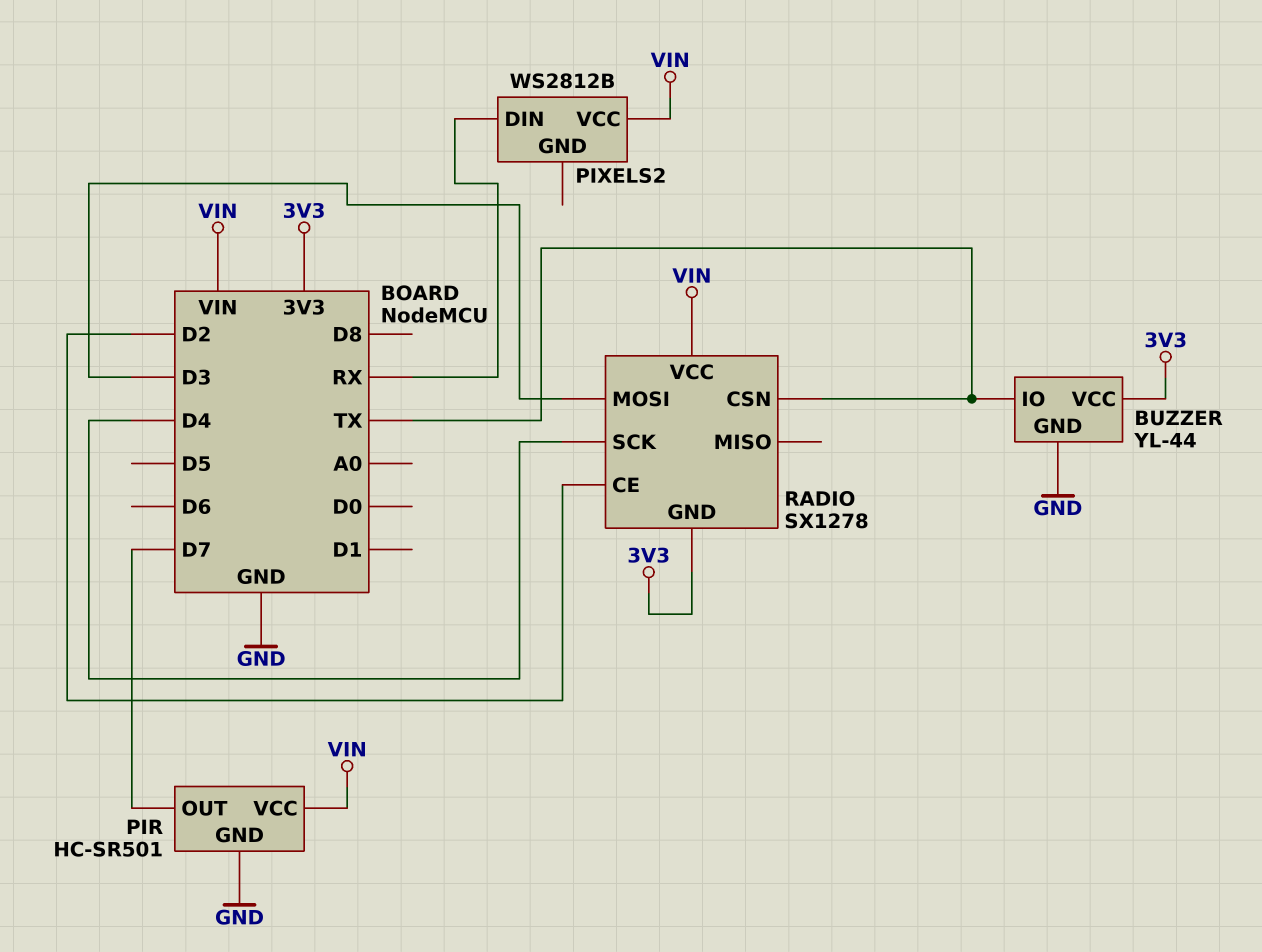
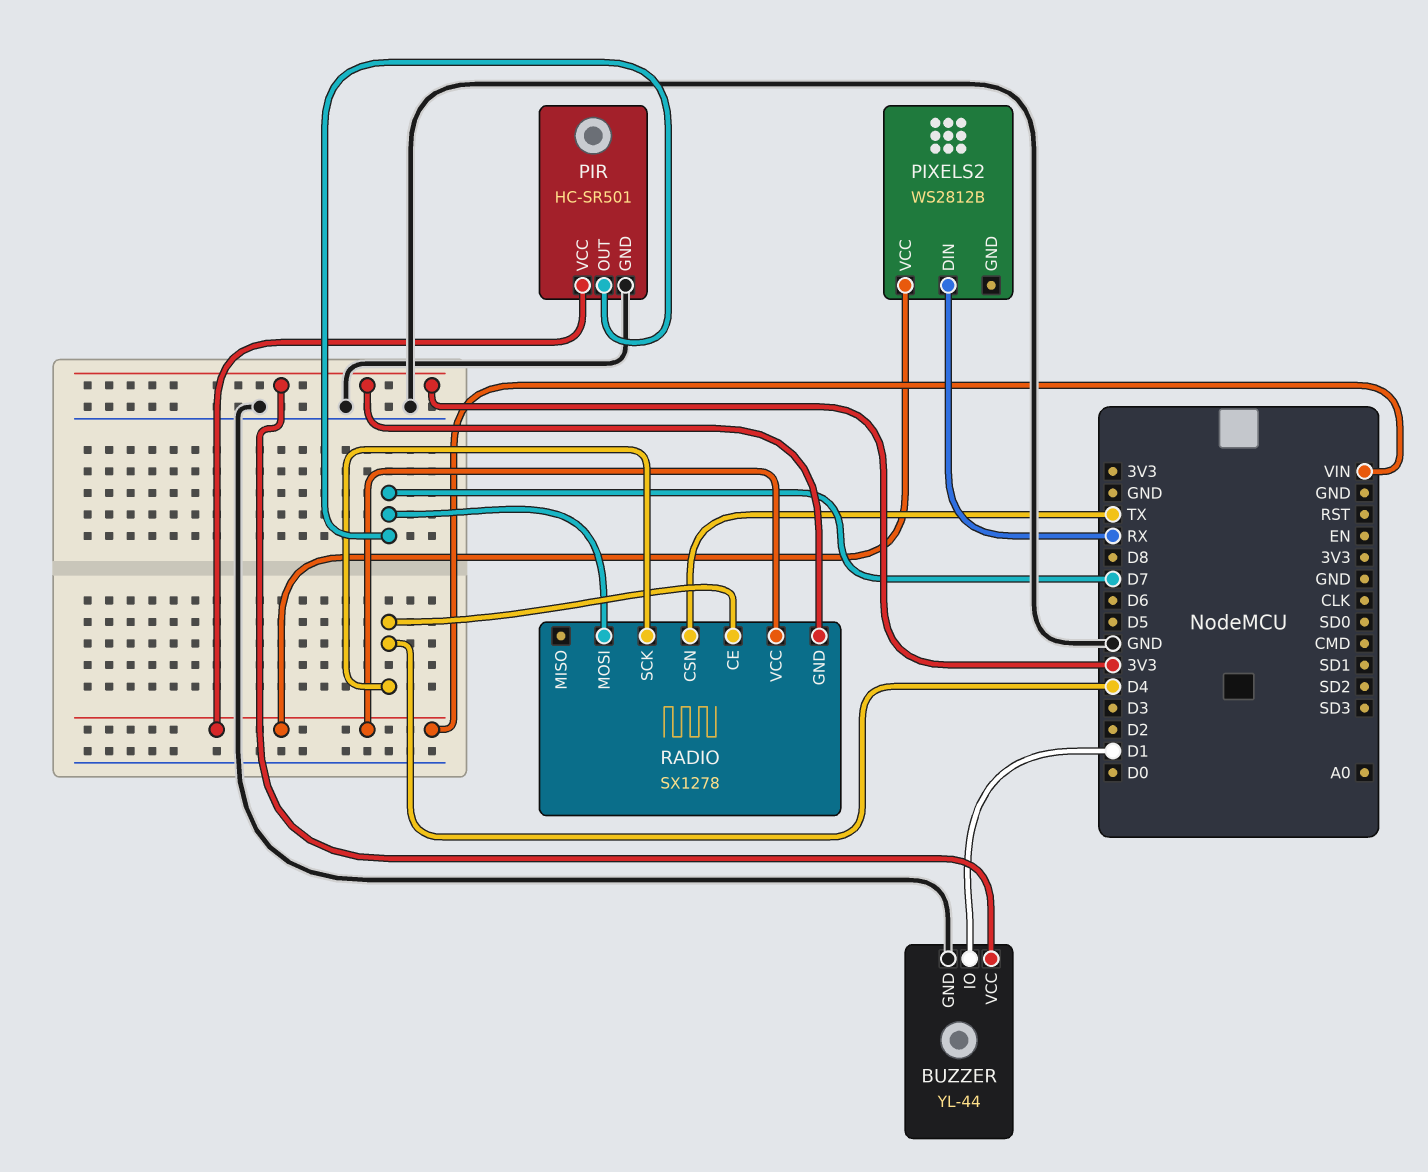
BUZZER pin IO: TX -> D1
RADIO pin CE: D2 -> D4
RADIO pin MOSI: D3 -> D7

